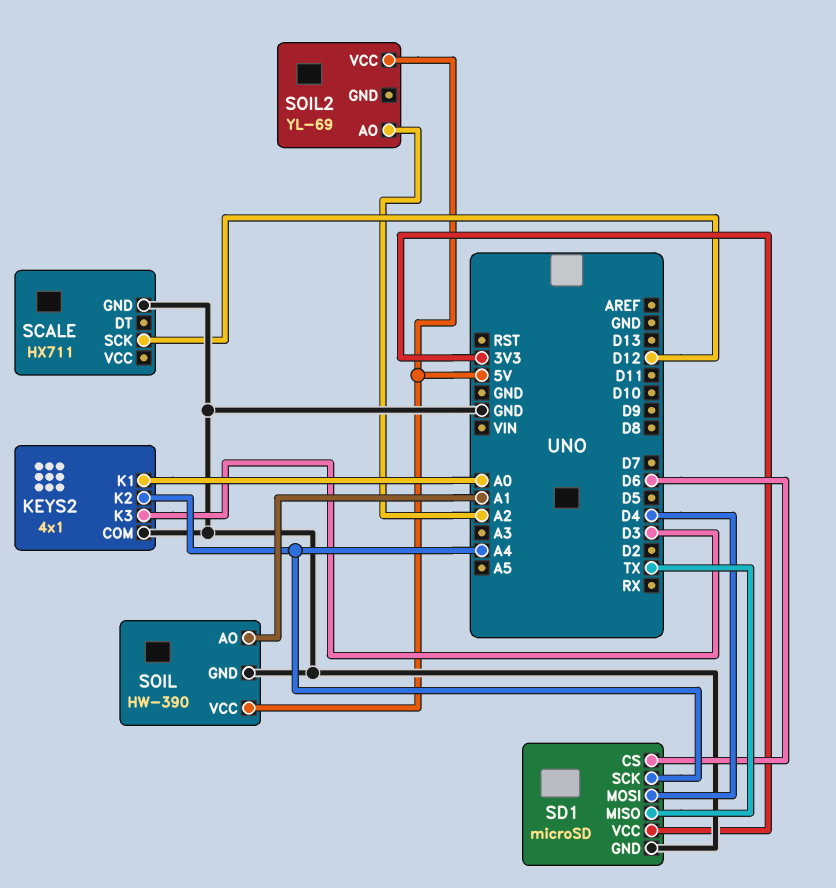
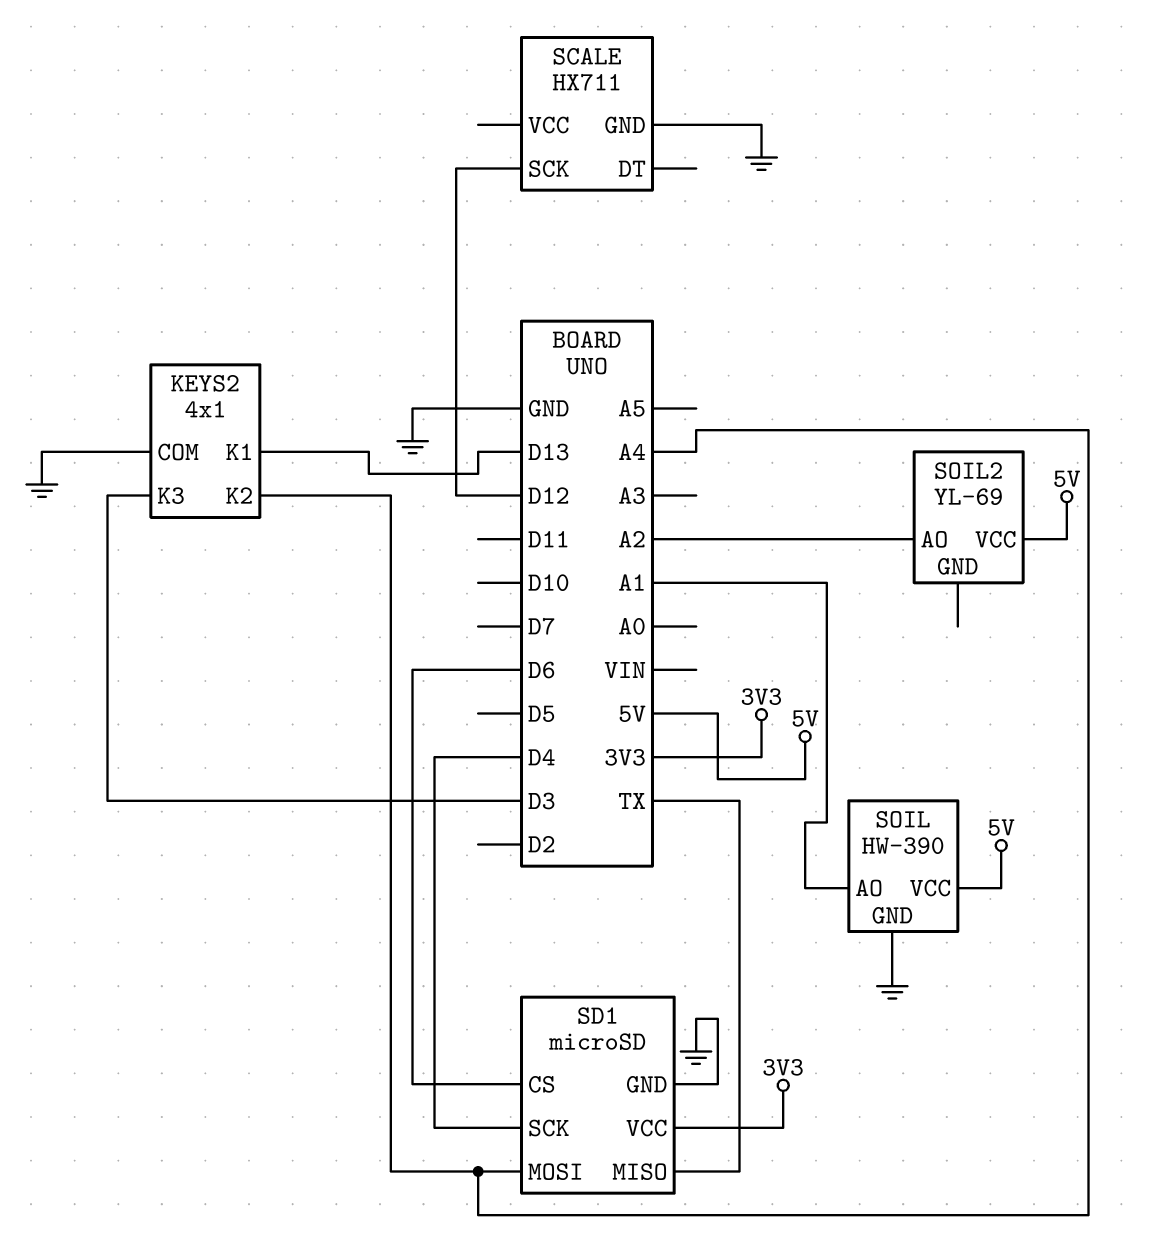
KEYS2 pin K1: A0 -> D13
SD1 pin MOSI: D4 -> A4
SD1 pin SCK: A4 -> D4

